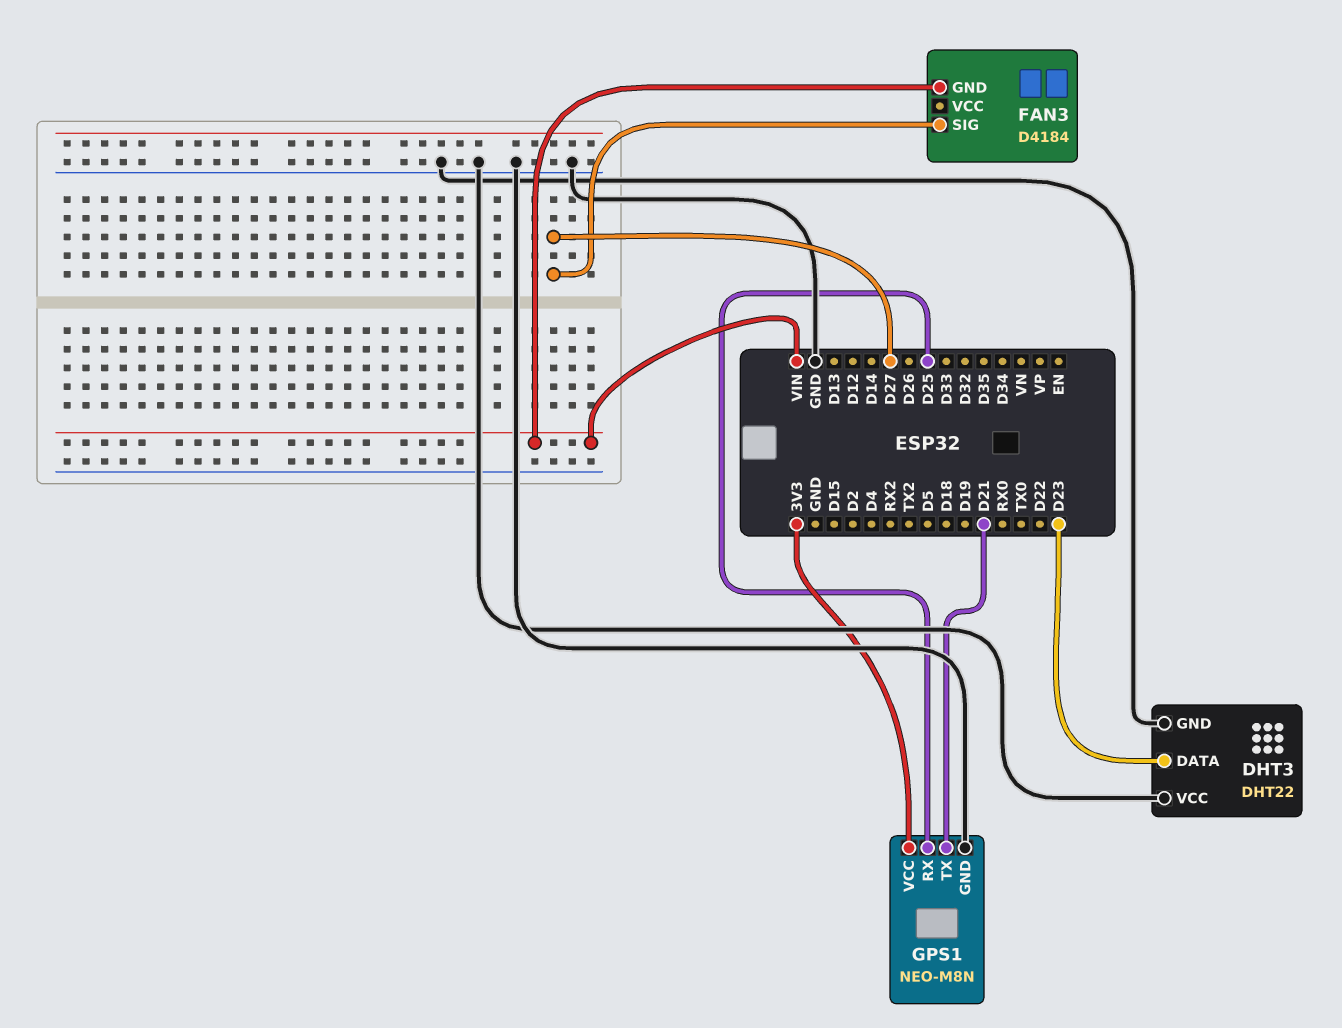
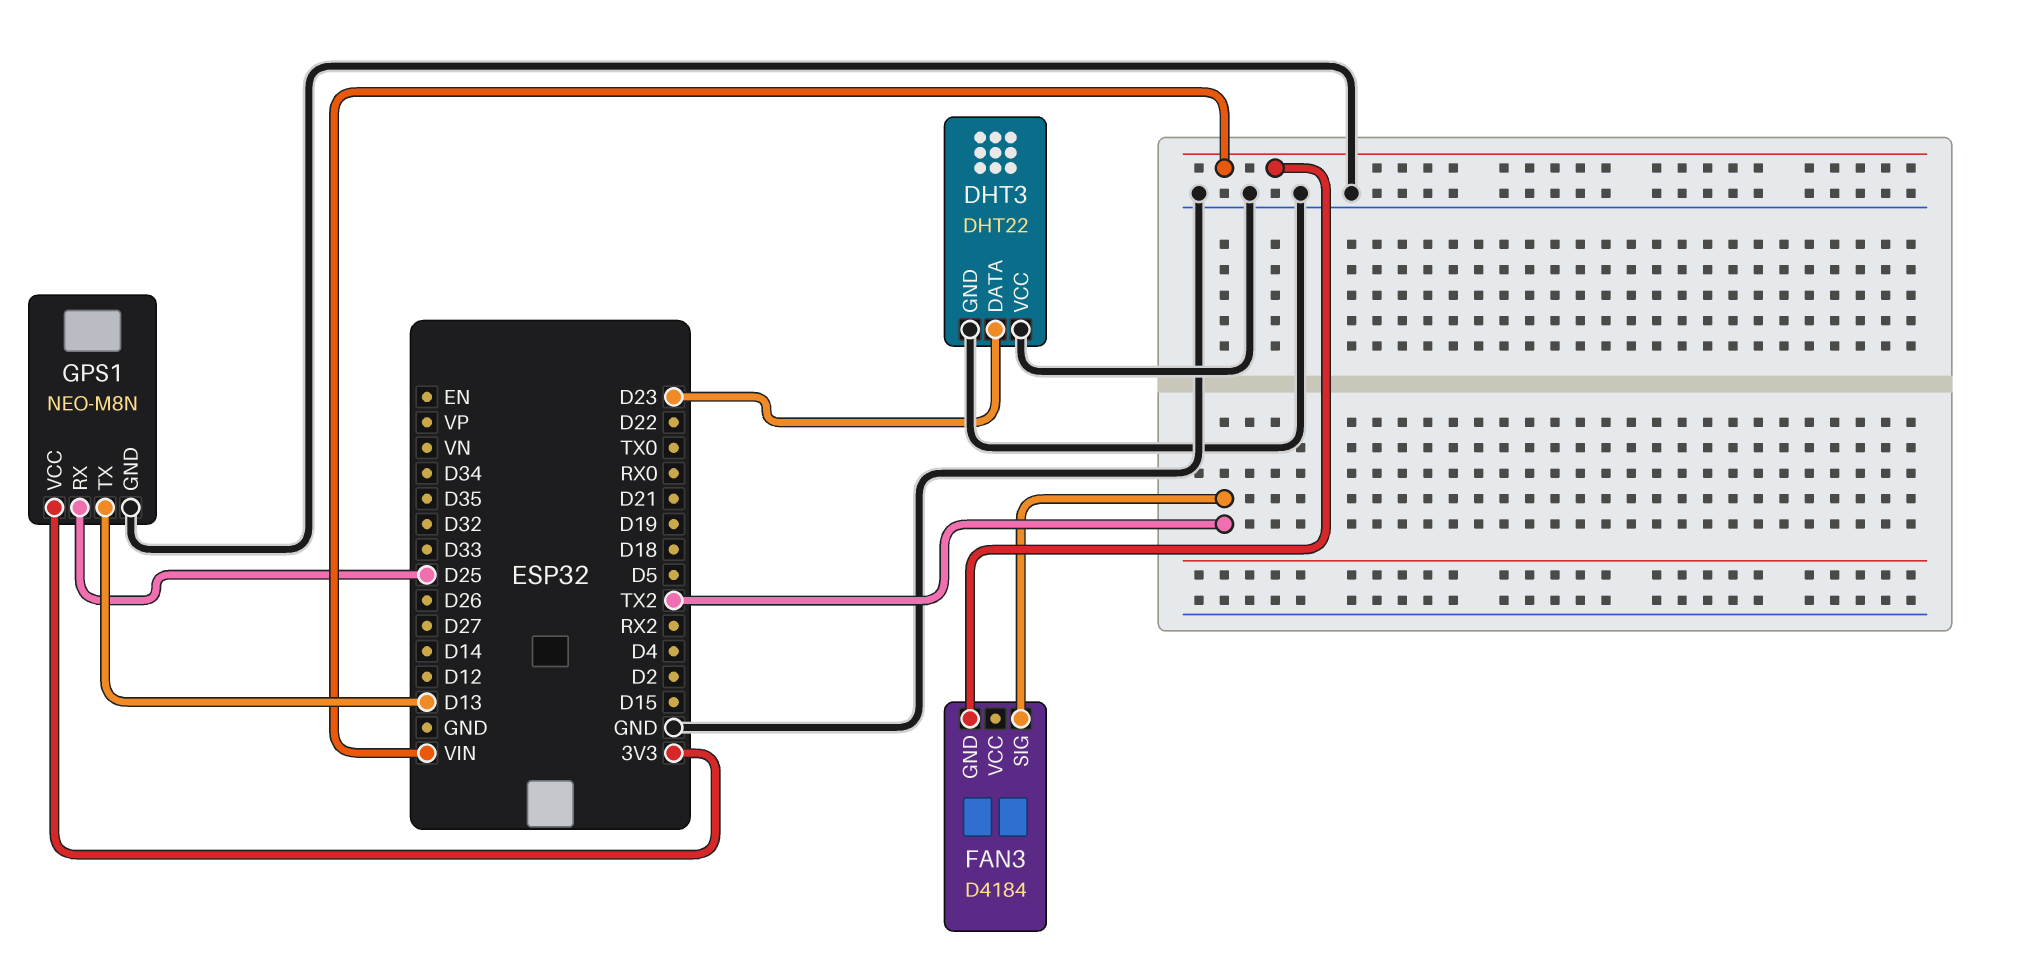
FAN3 pin SIG: D27 -> TX2
GPS1 pin TX: D21 -> D13

